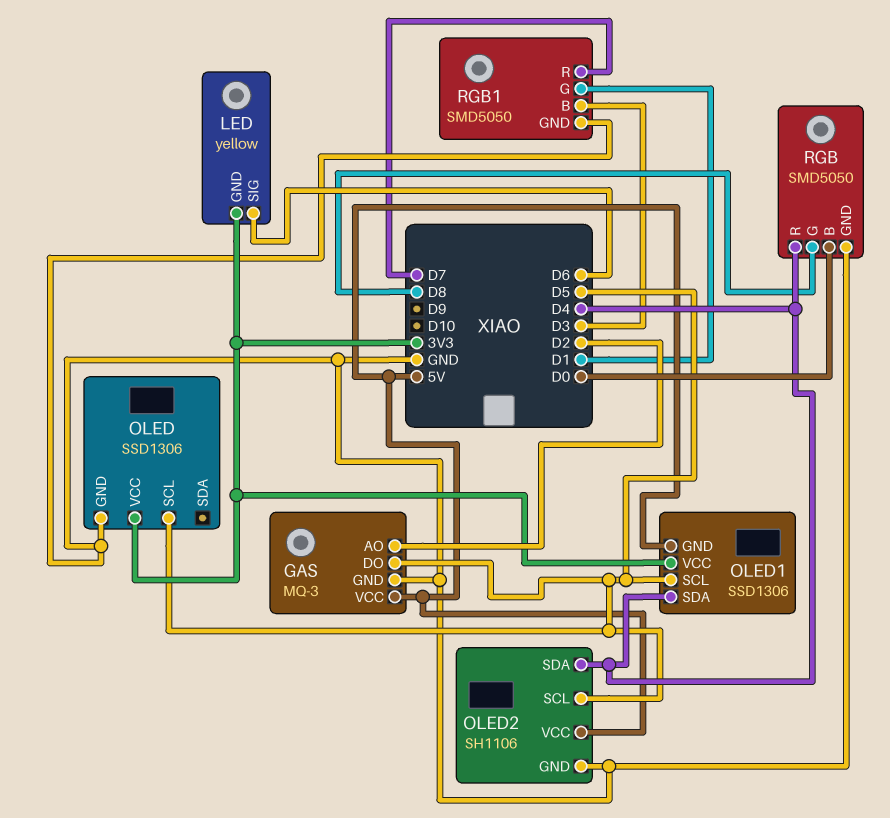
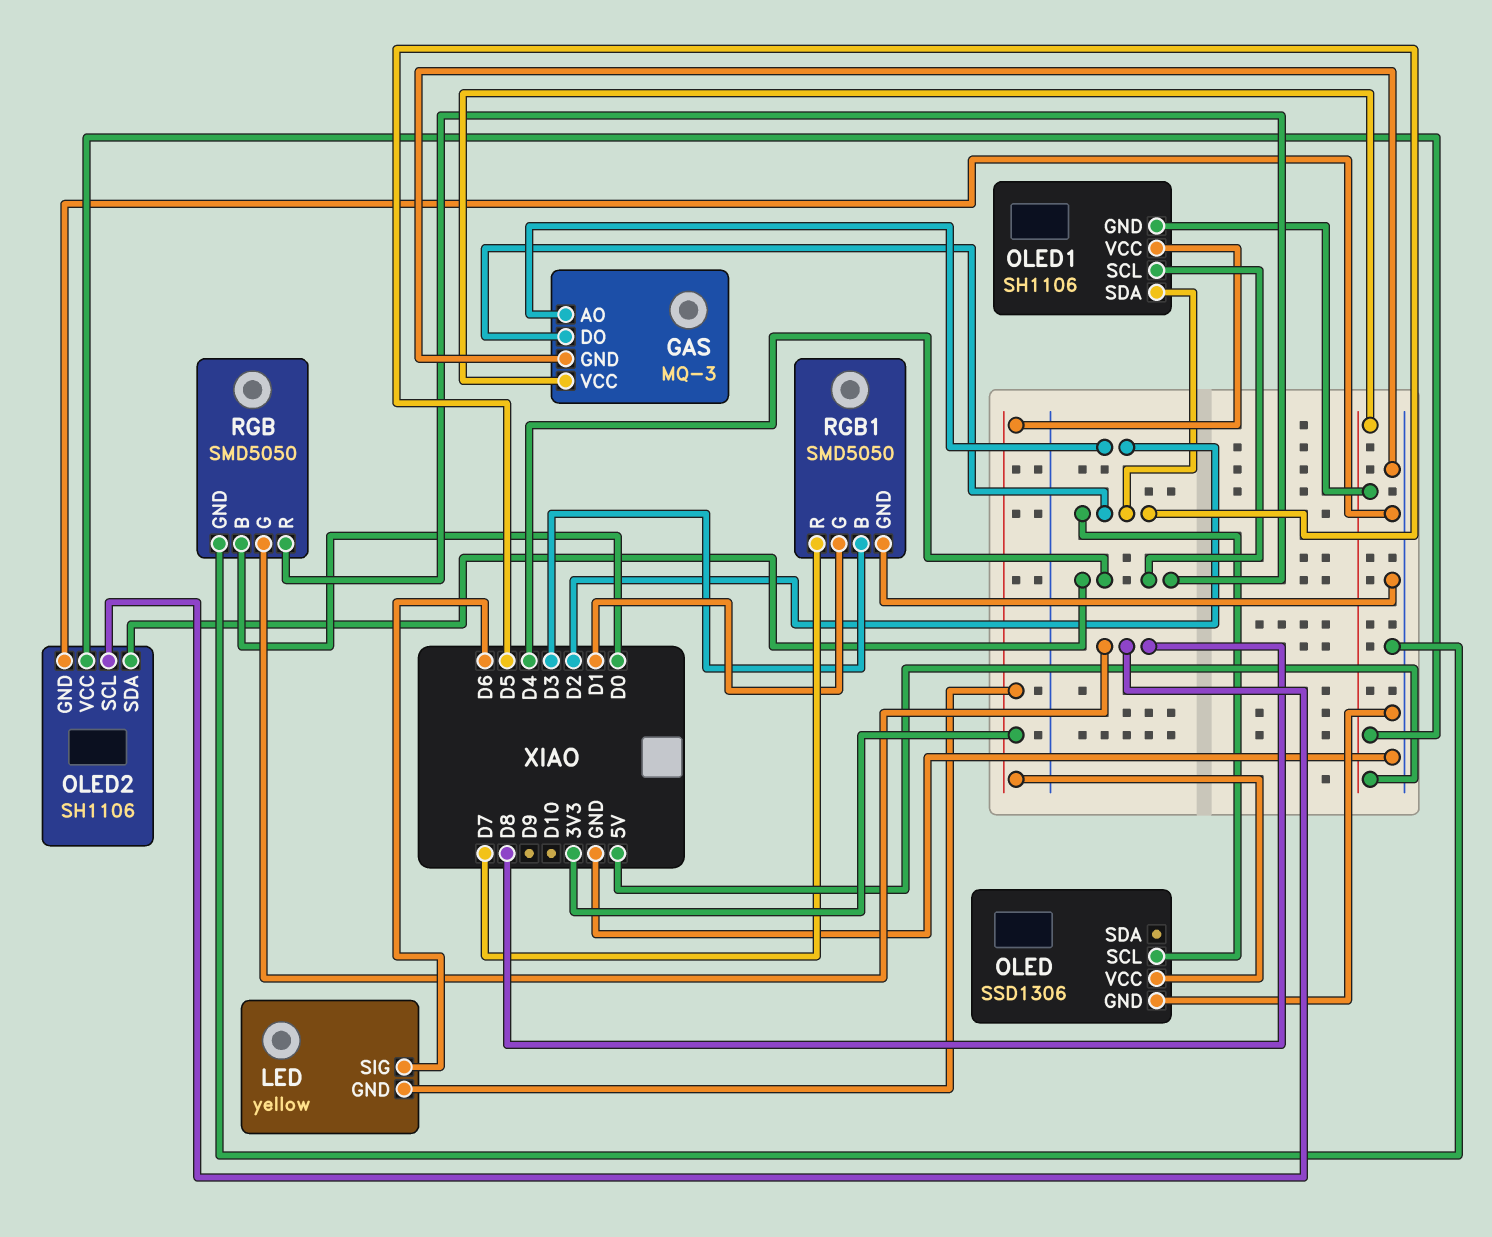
OLED1: SSD1306 -> SH1106
OLED1 pin SCL: D5 -> D4
OLED1 pin SDA: D4 -> D5
OLED2 pin SCL: D5 -> D8

